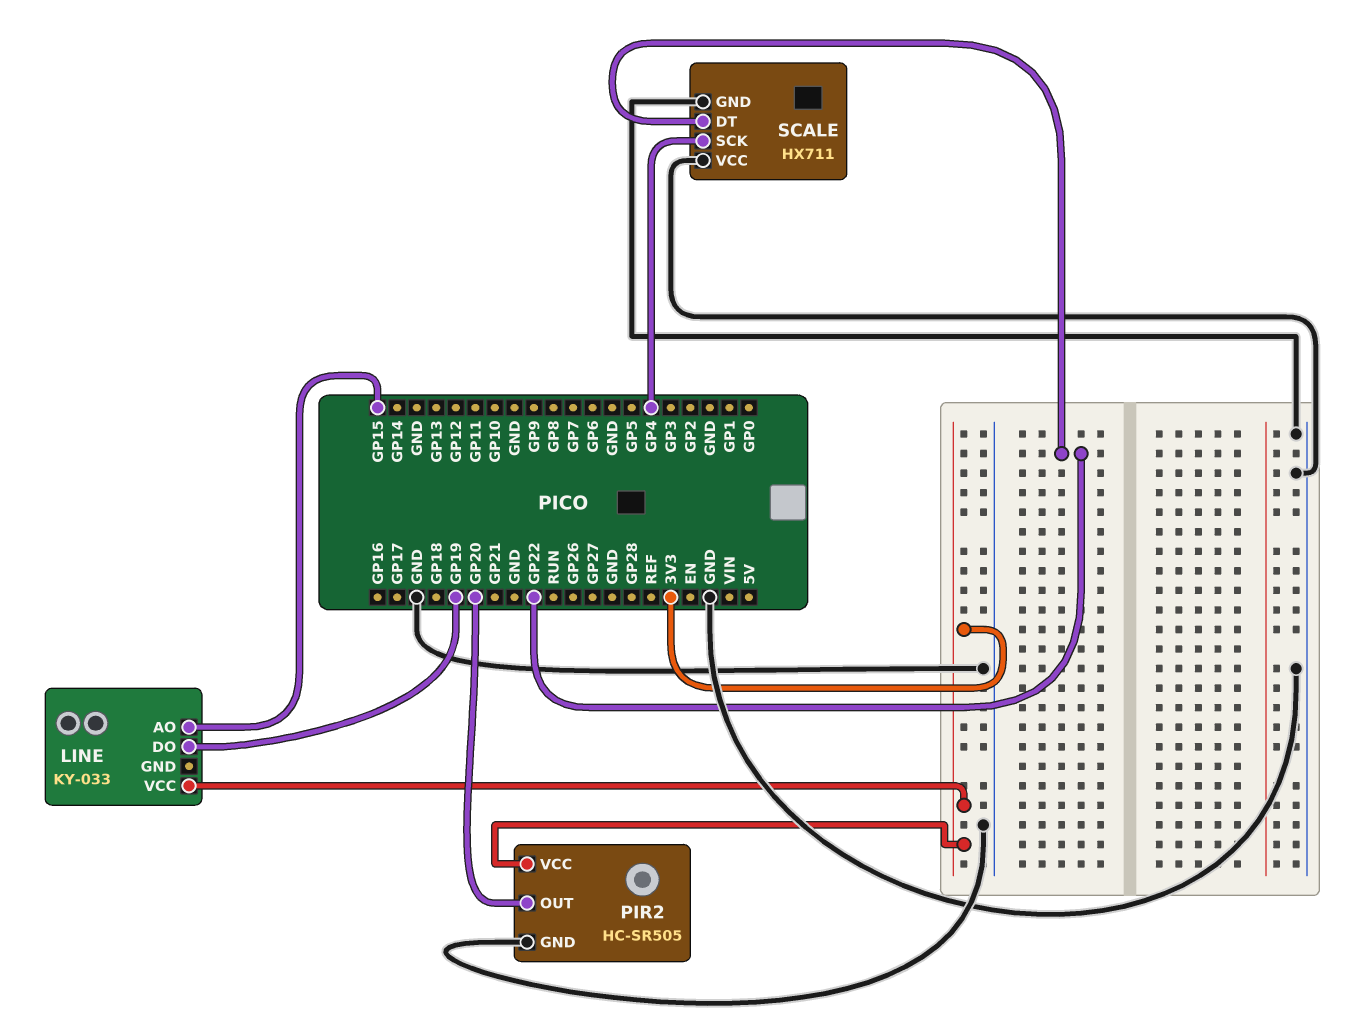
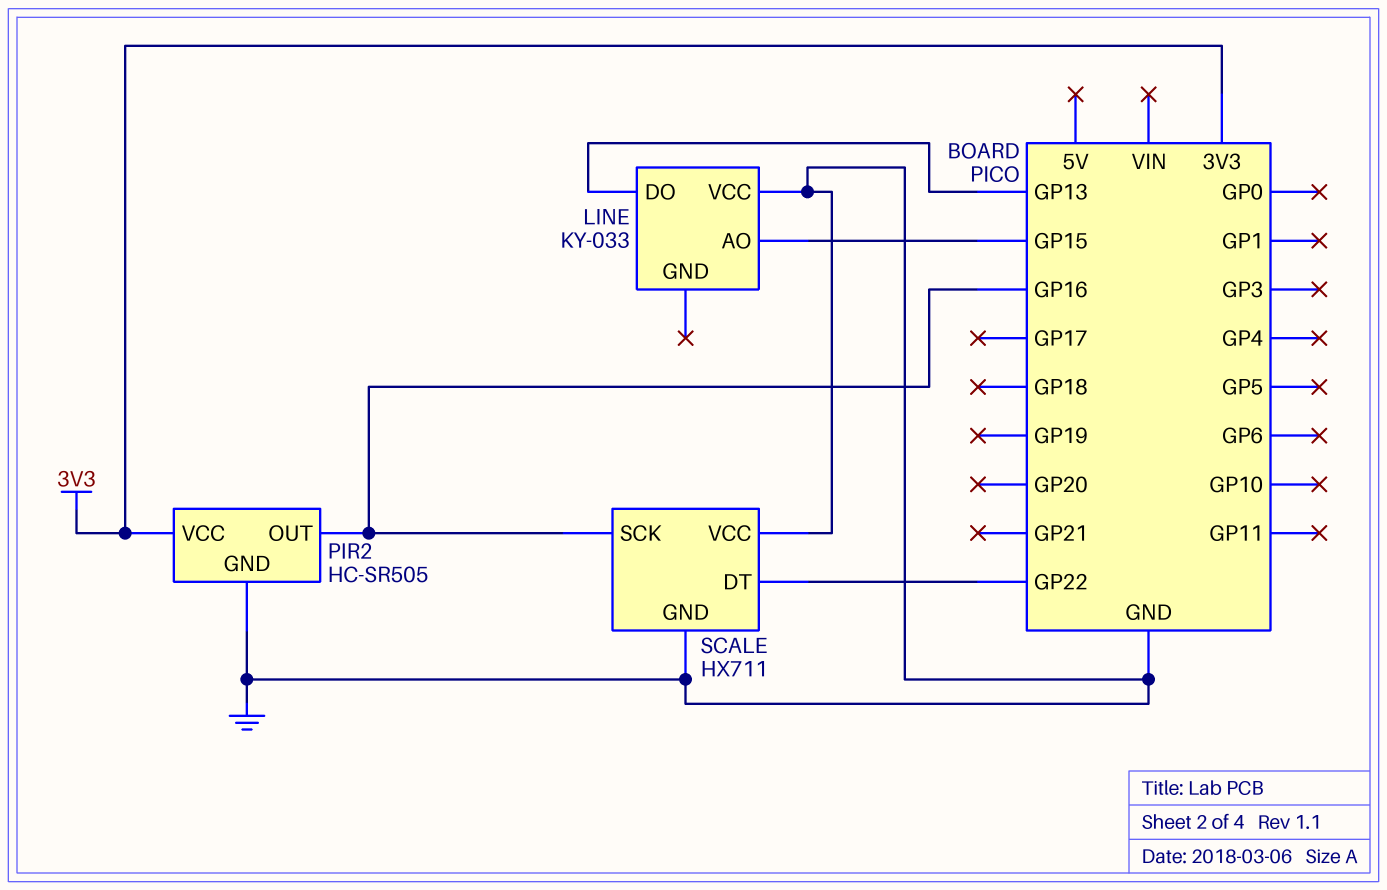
LINE pin DO: GP19 -> GP13
LINE pin VCC: 3V3 -> GND
PIR2 pin OUT: GP20 -> GP16
SCALE pin SCK: GP4 -> GP16

